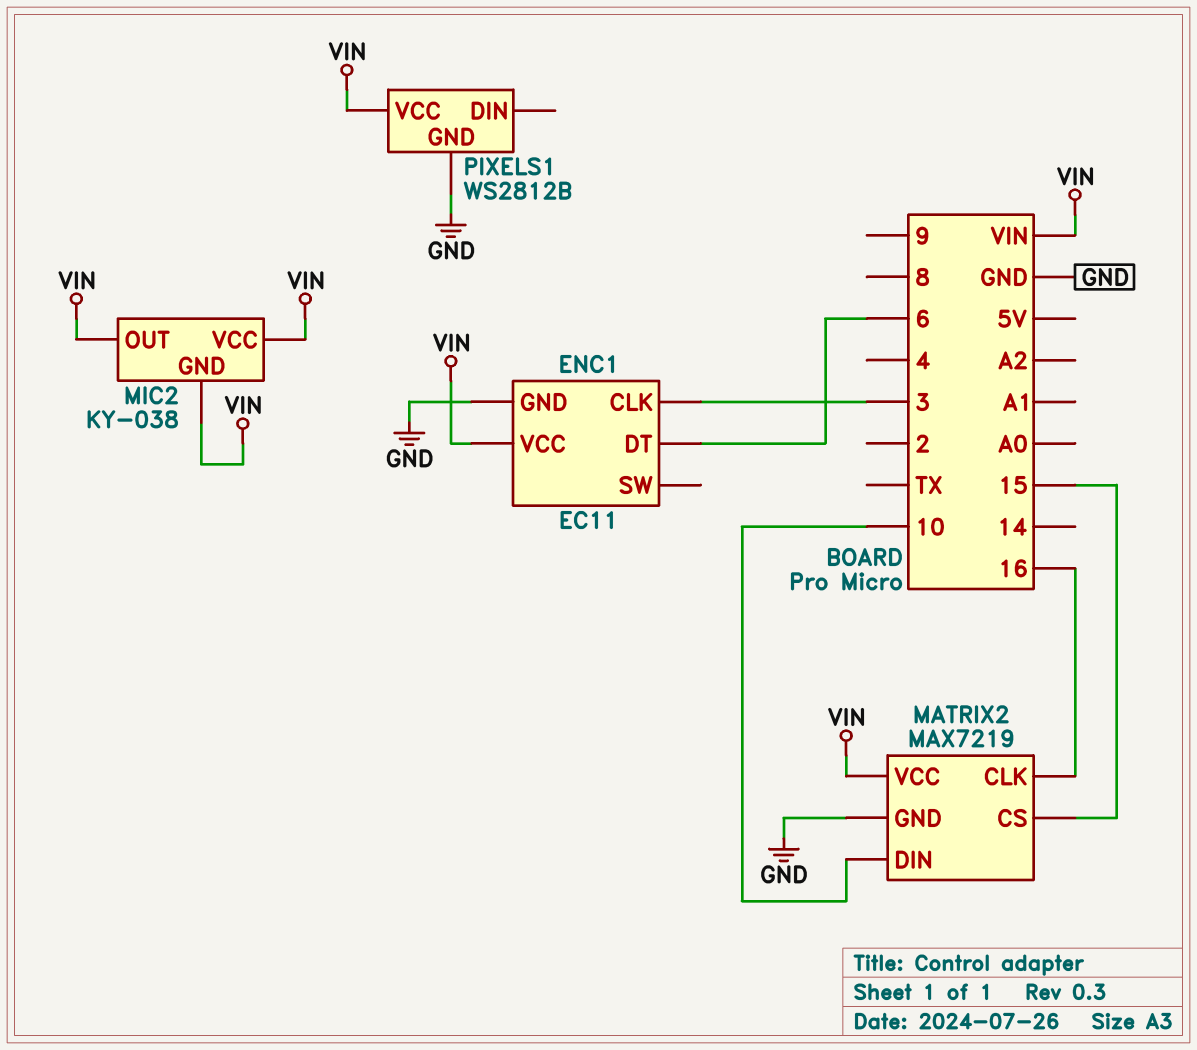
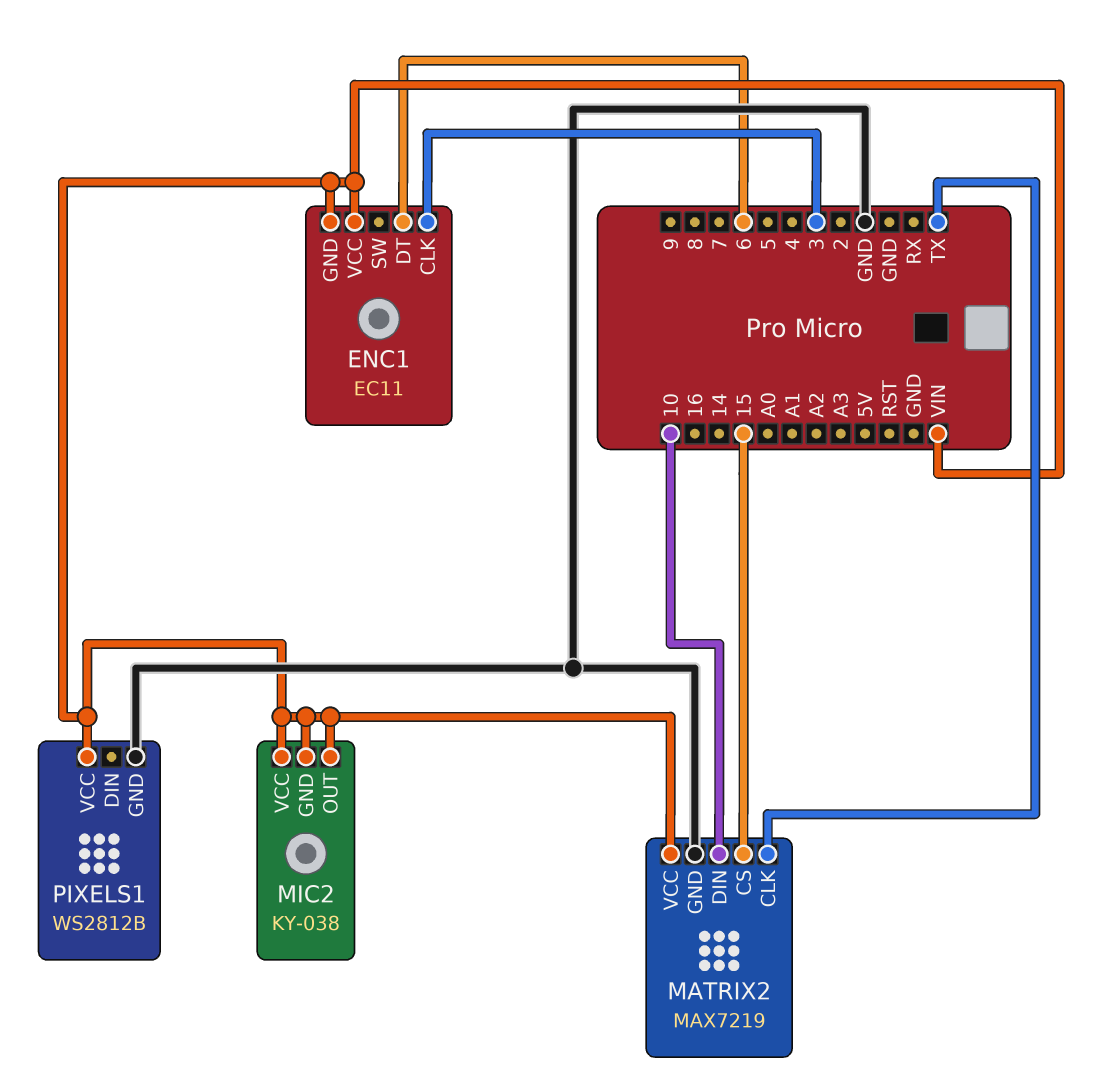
ENC1 pin GND: GND -> VIN
MATRIX2 pin CLK: 16 -> TX

